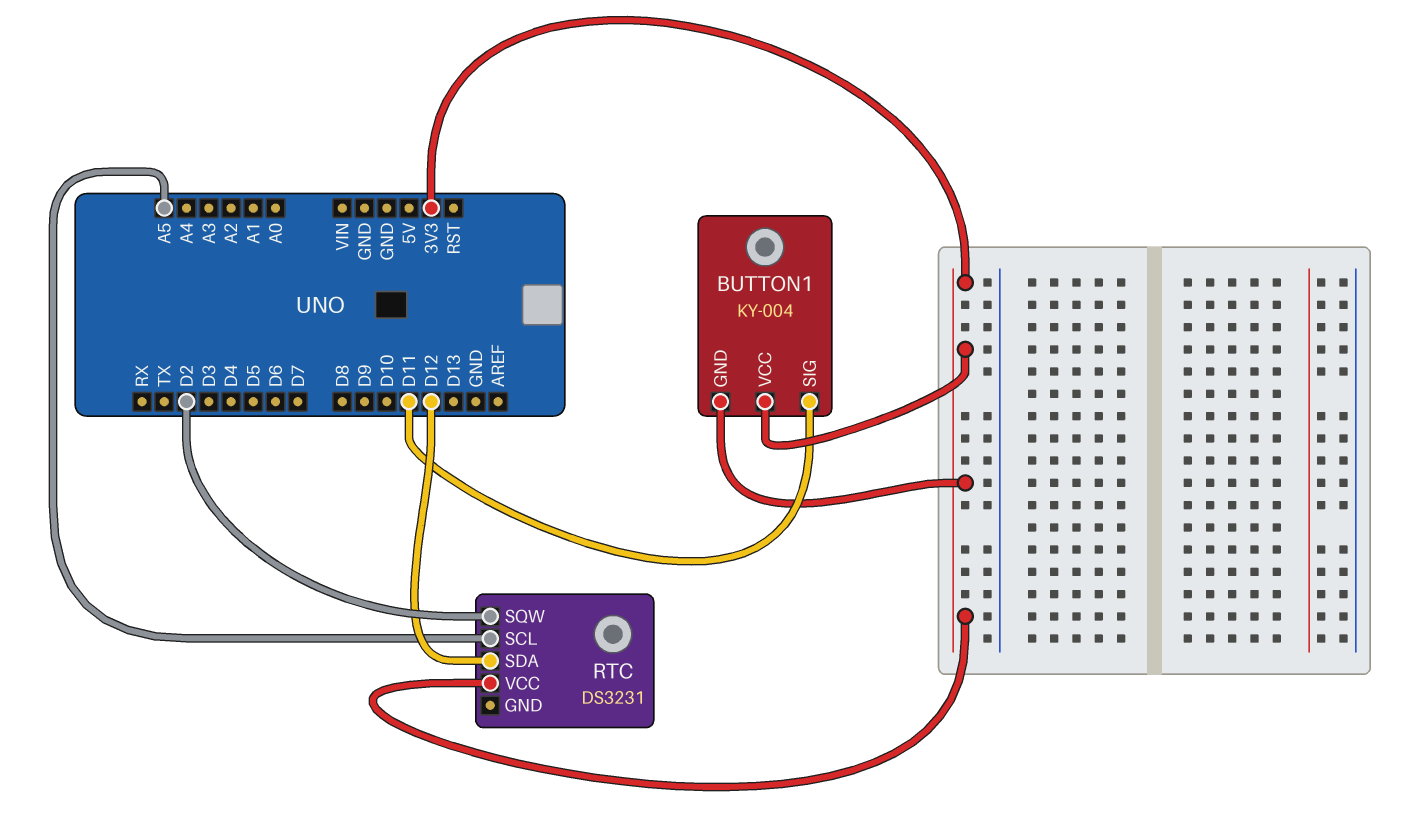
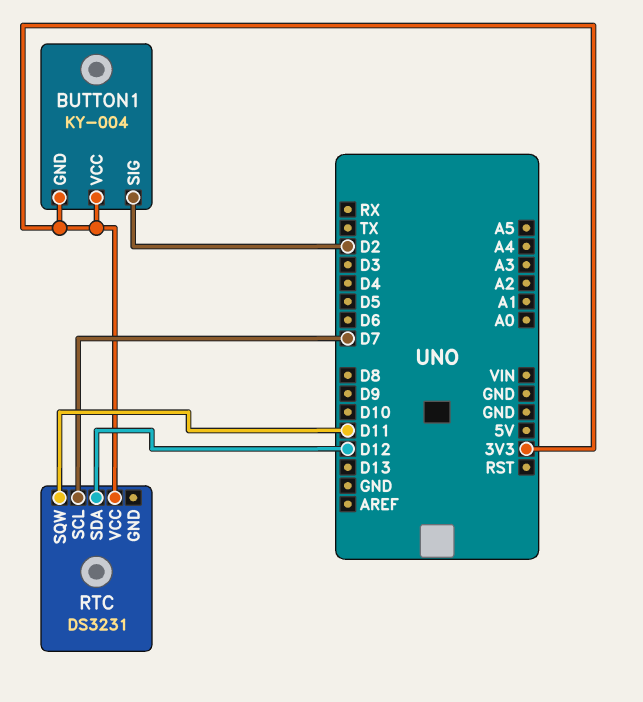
BUTTON1 pin SIG: D11 -> D2
RTC pin SCL: A5 -> D7
RTC pin SQW: D2 -> D11

